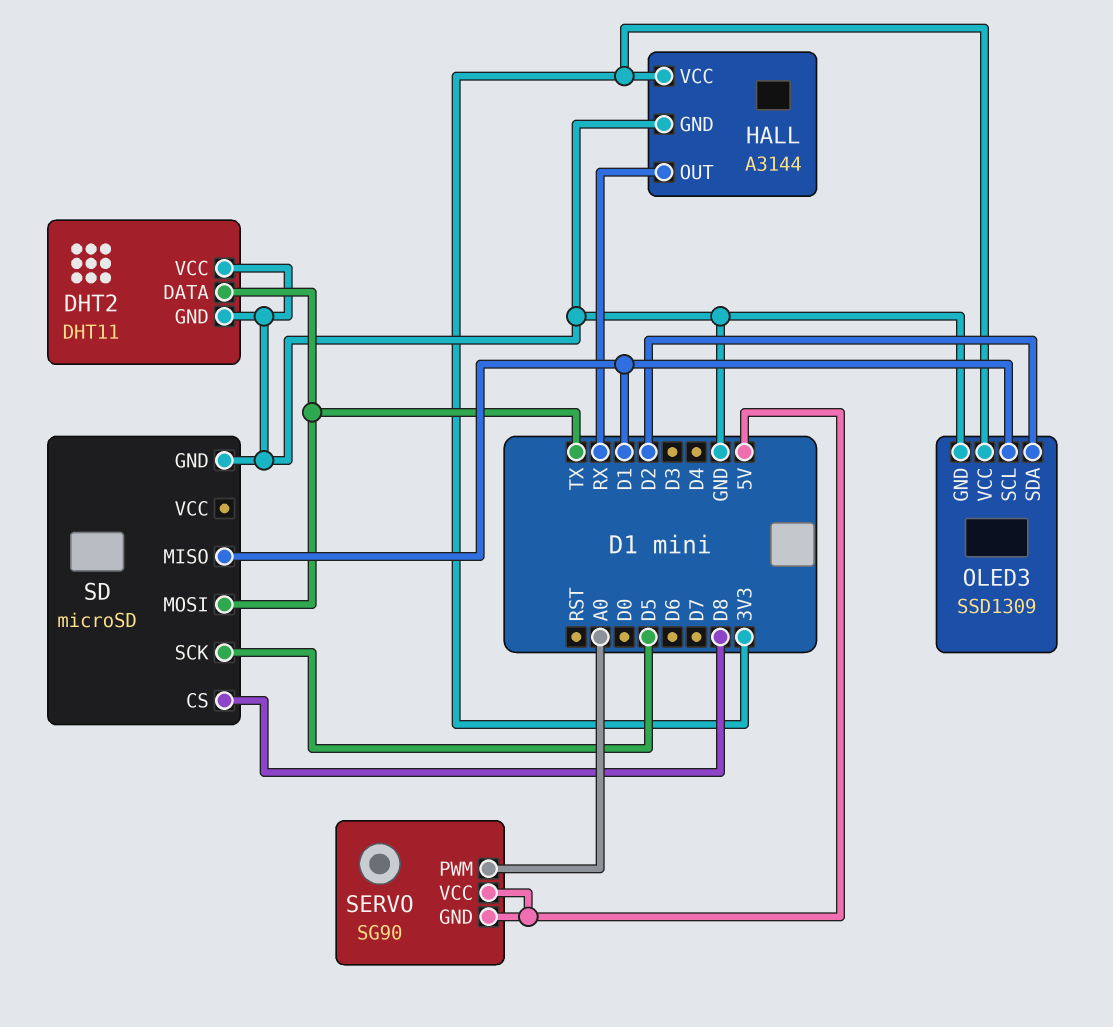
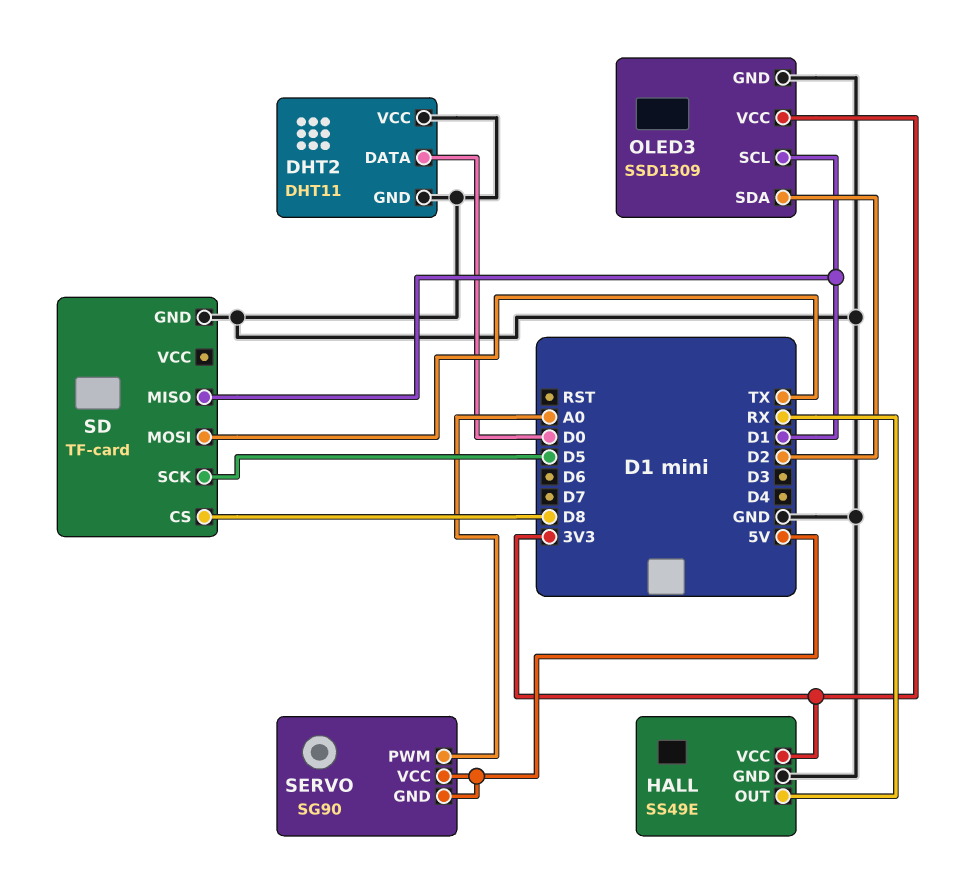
DHT2 pin DATA: TX -> D0
HALL: A3144 -> SS49E
SD: microSD -> TF-card

